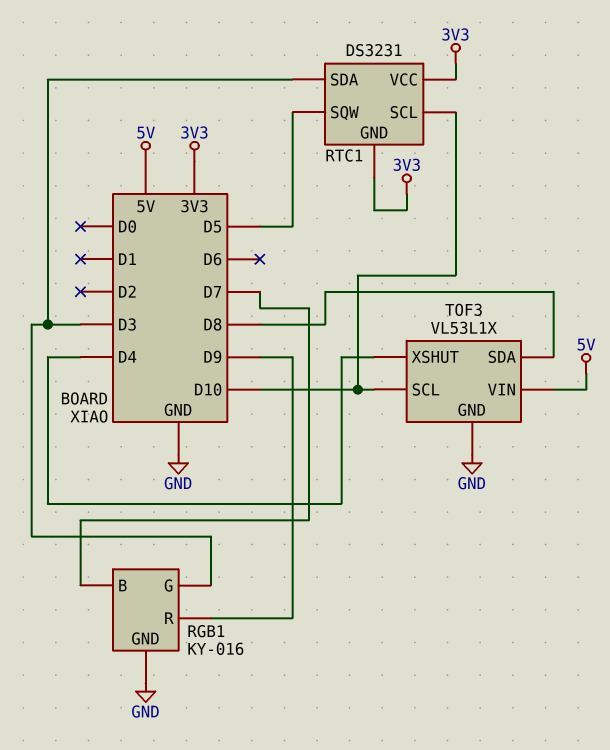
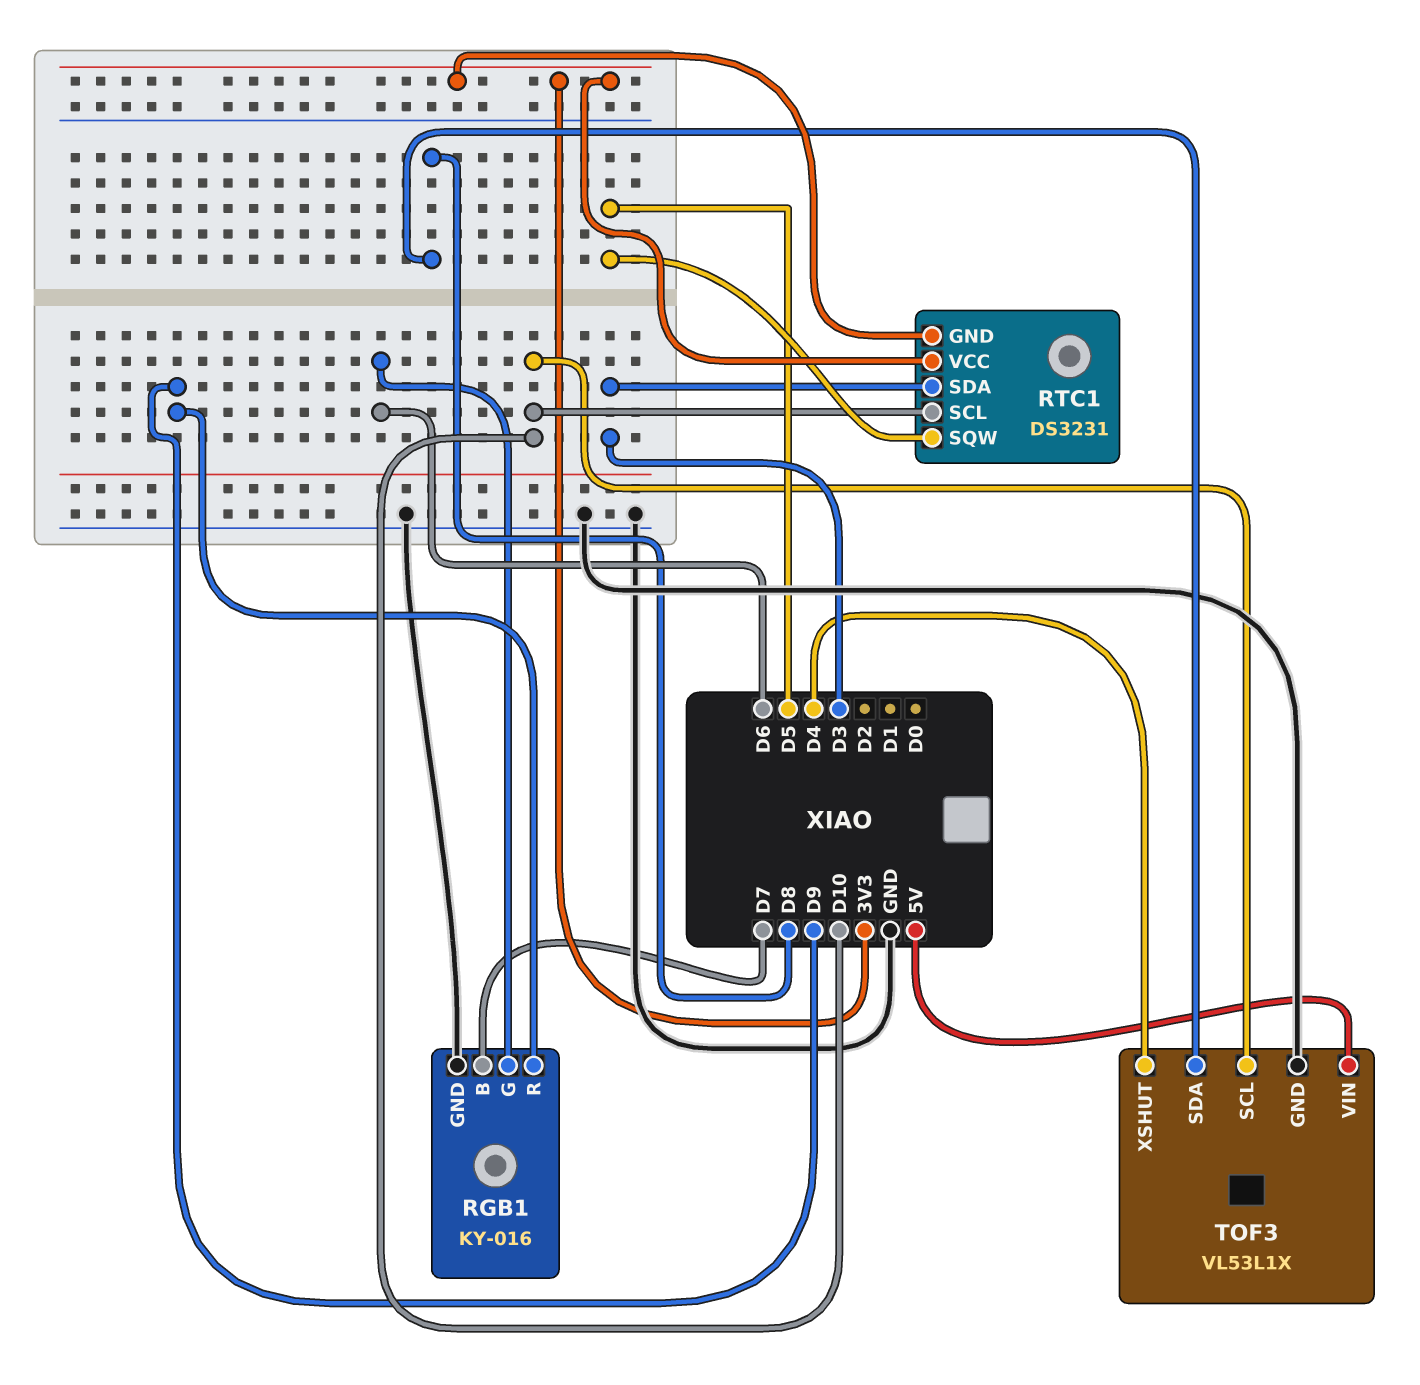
RGB1 pin G: D3 -> D6

